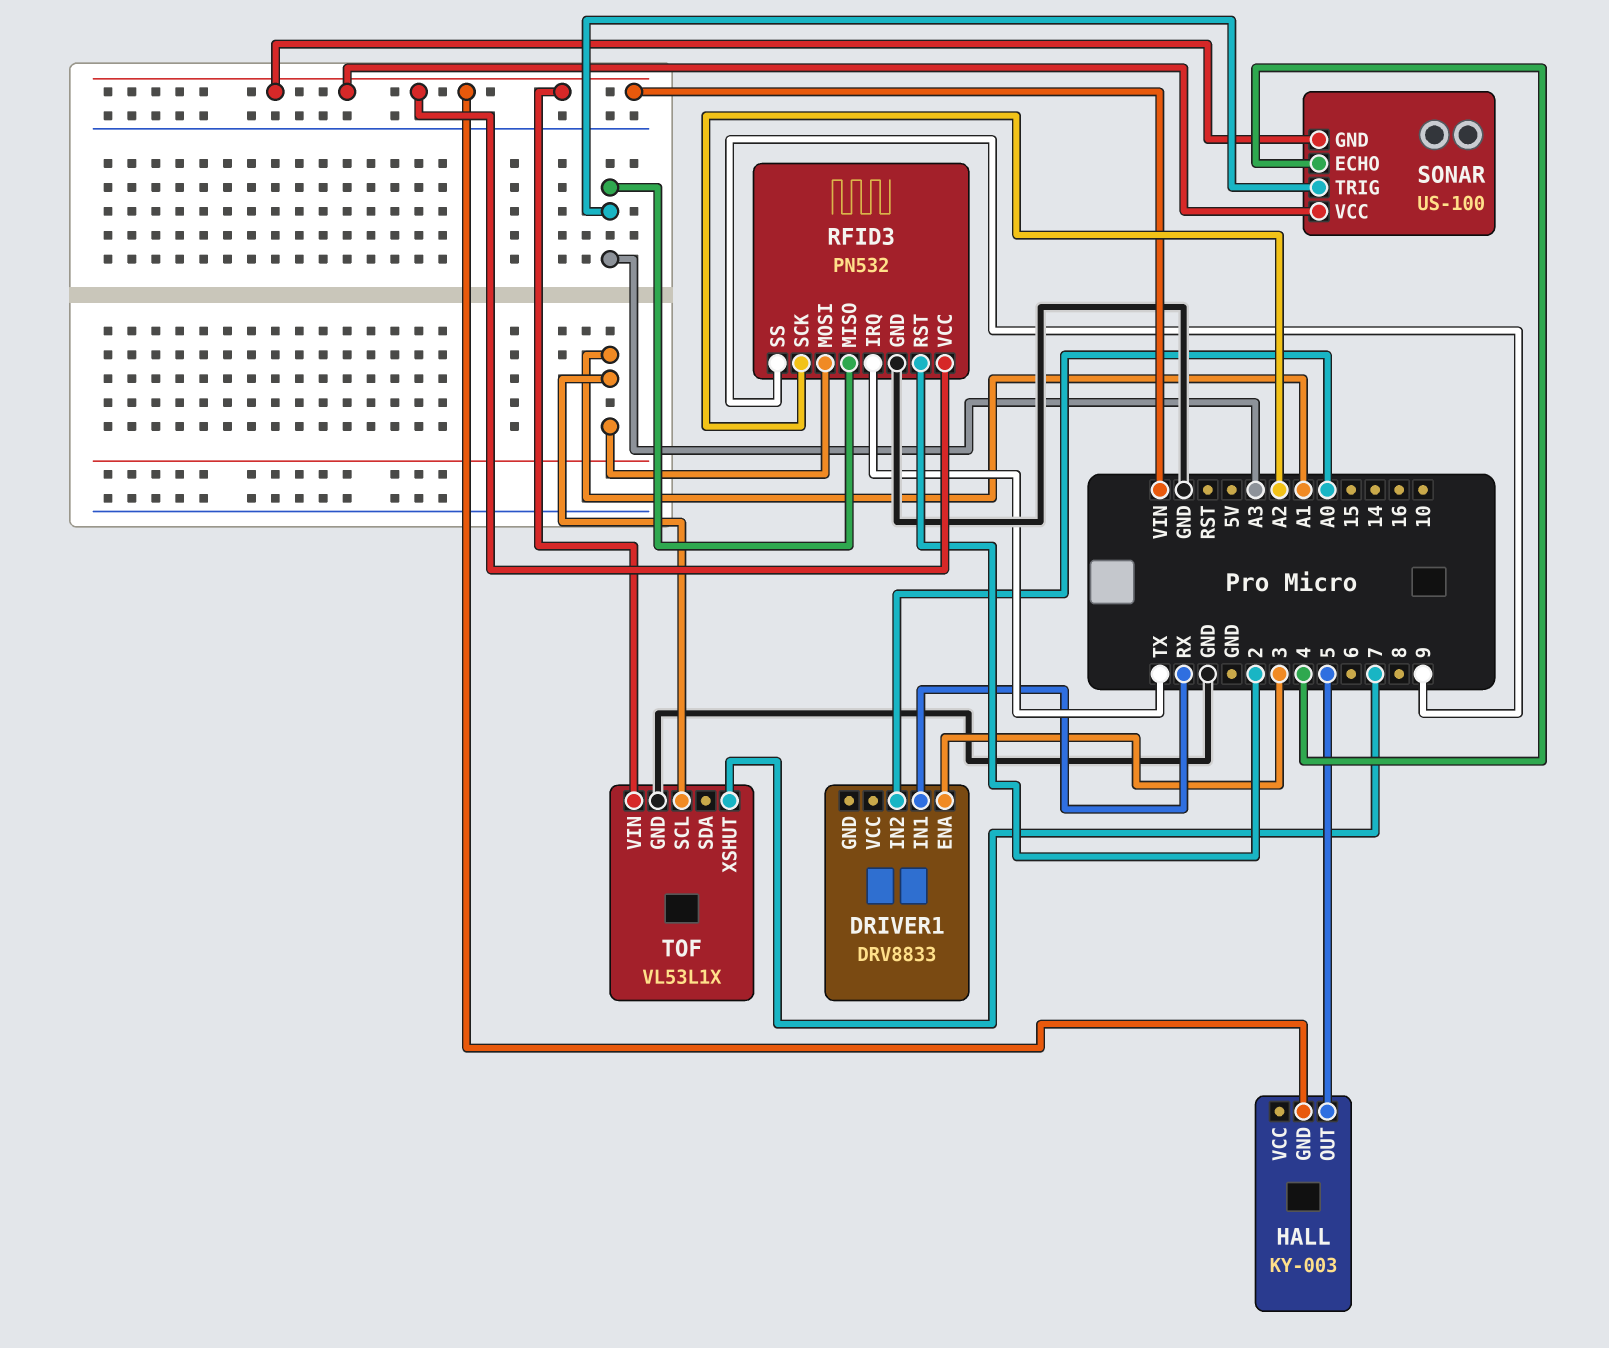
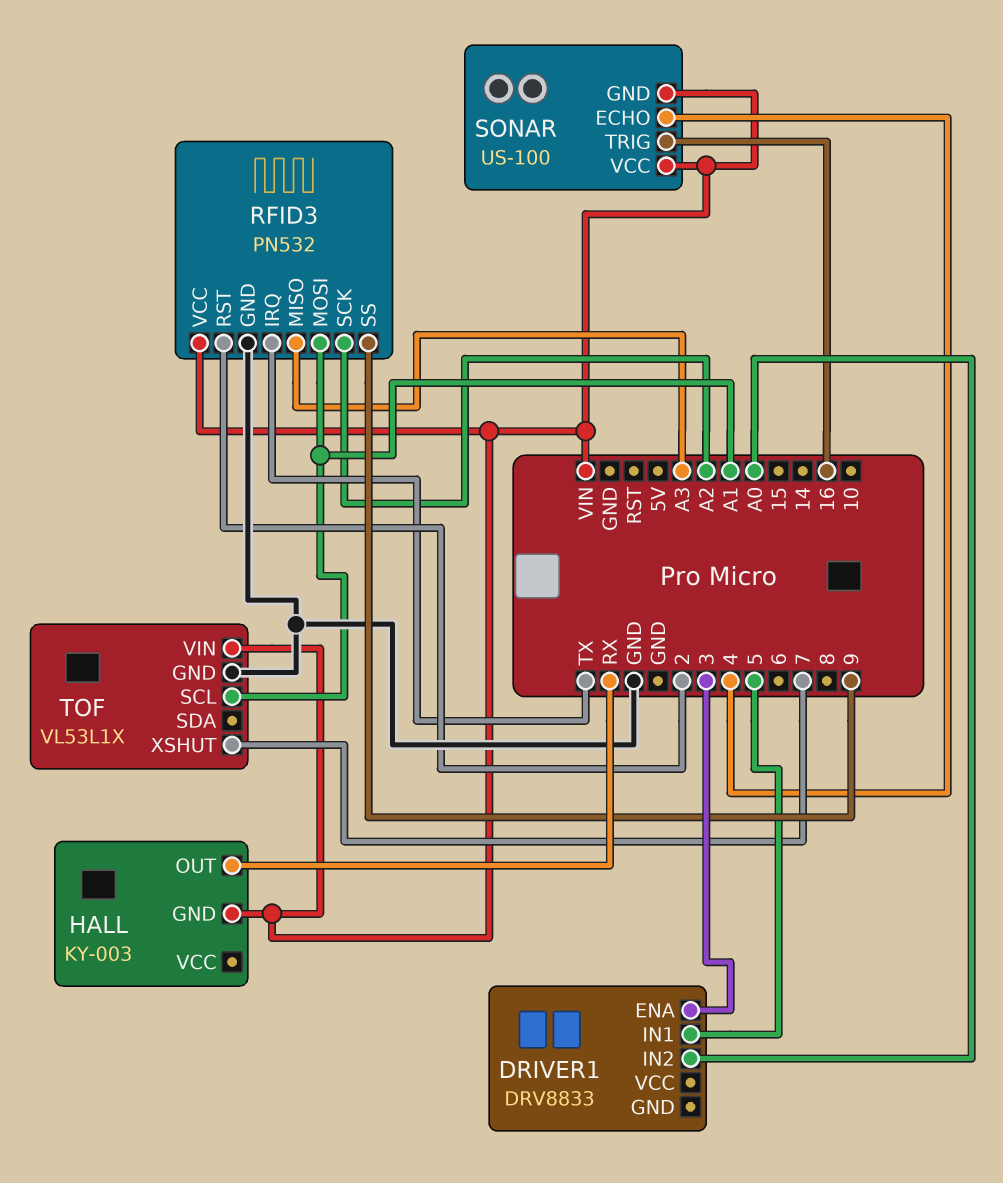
DRIVER1 pin IN1: RX -> 5
HALL pin OUT: 5 -> RX
SONAR pin TRIG: A3 -> 16

